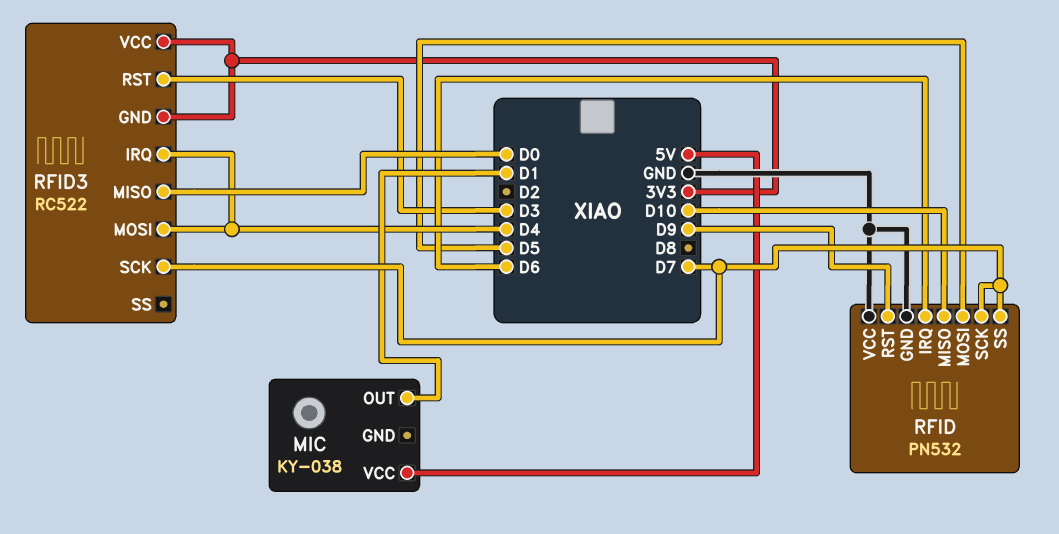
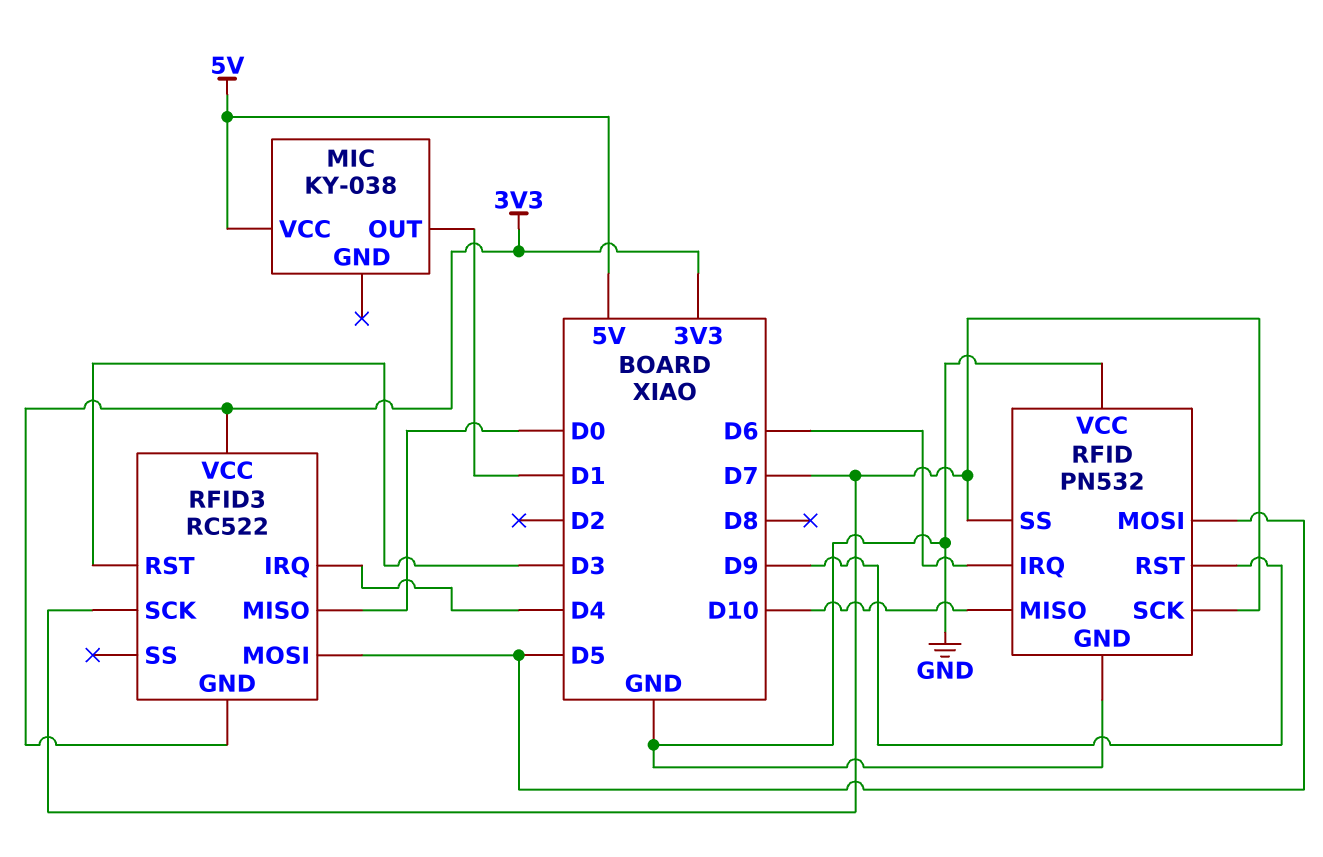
RFID3 pin MOSI: D4 -> D5

